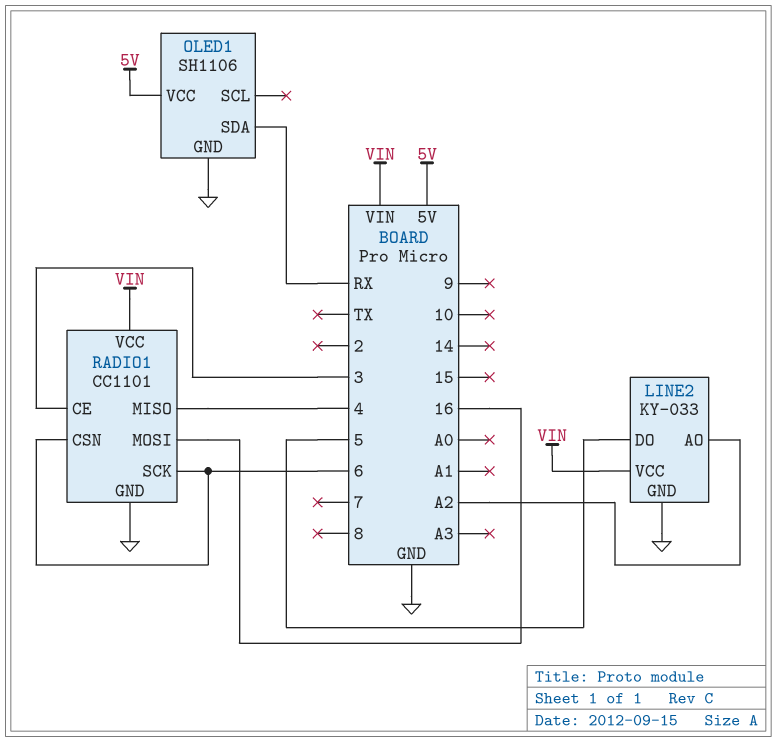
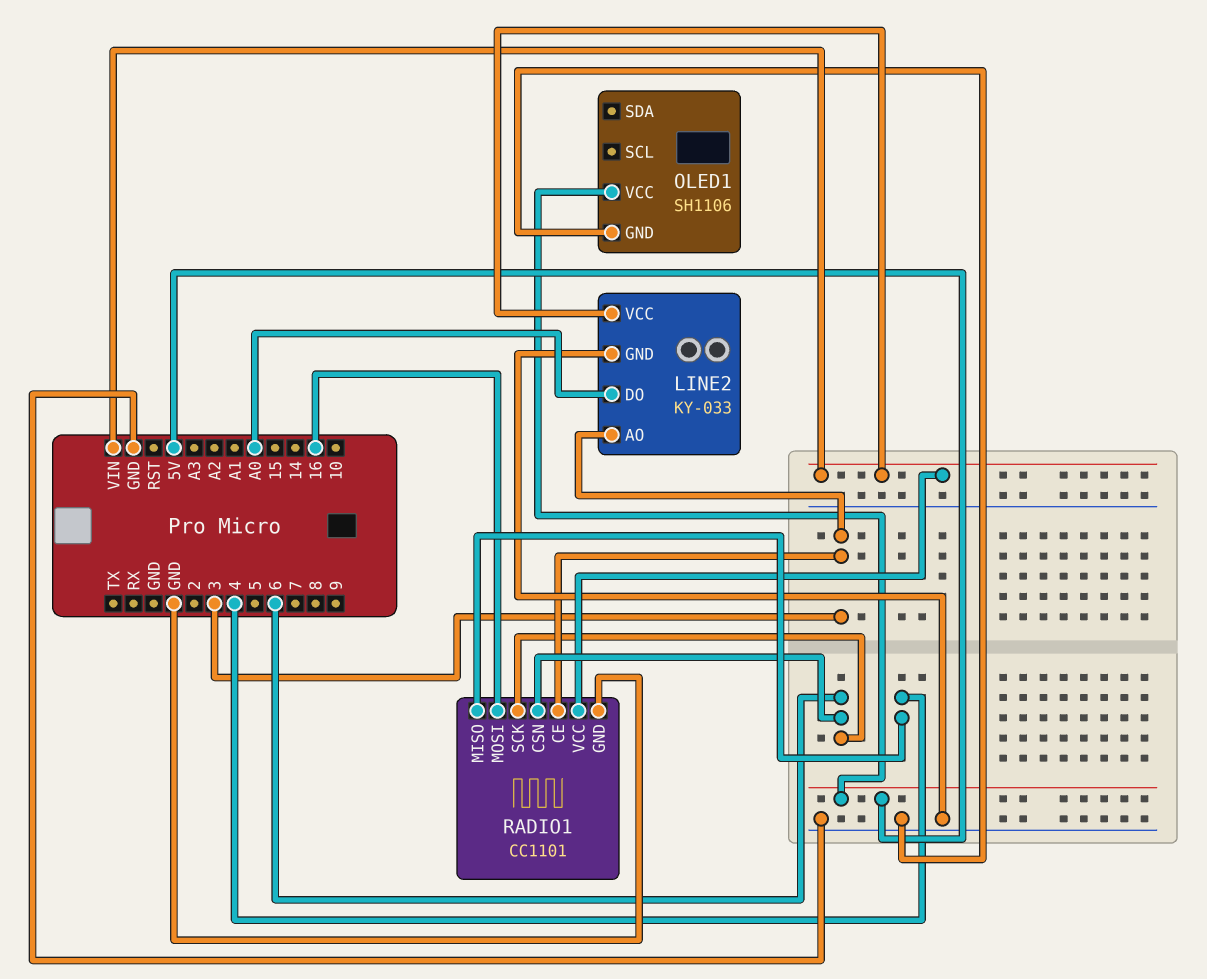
LINE2 pin AO: A2 -> 3
LINE2 pin DO: 5 -> A0
OLED1 pin SDA: RX -> none

